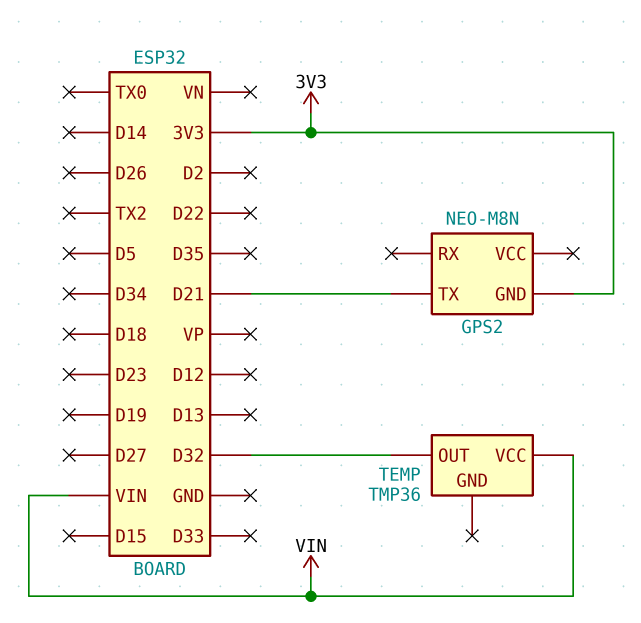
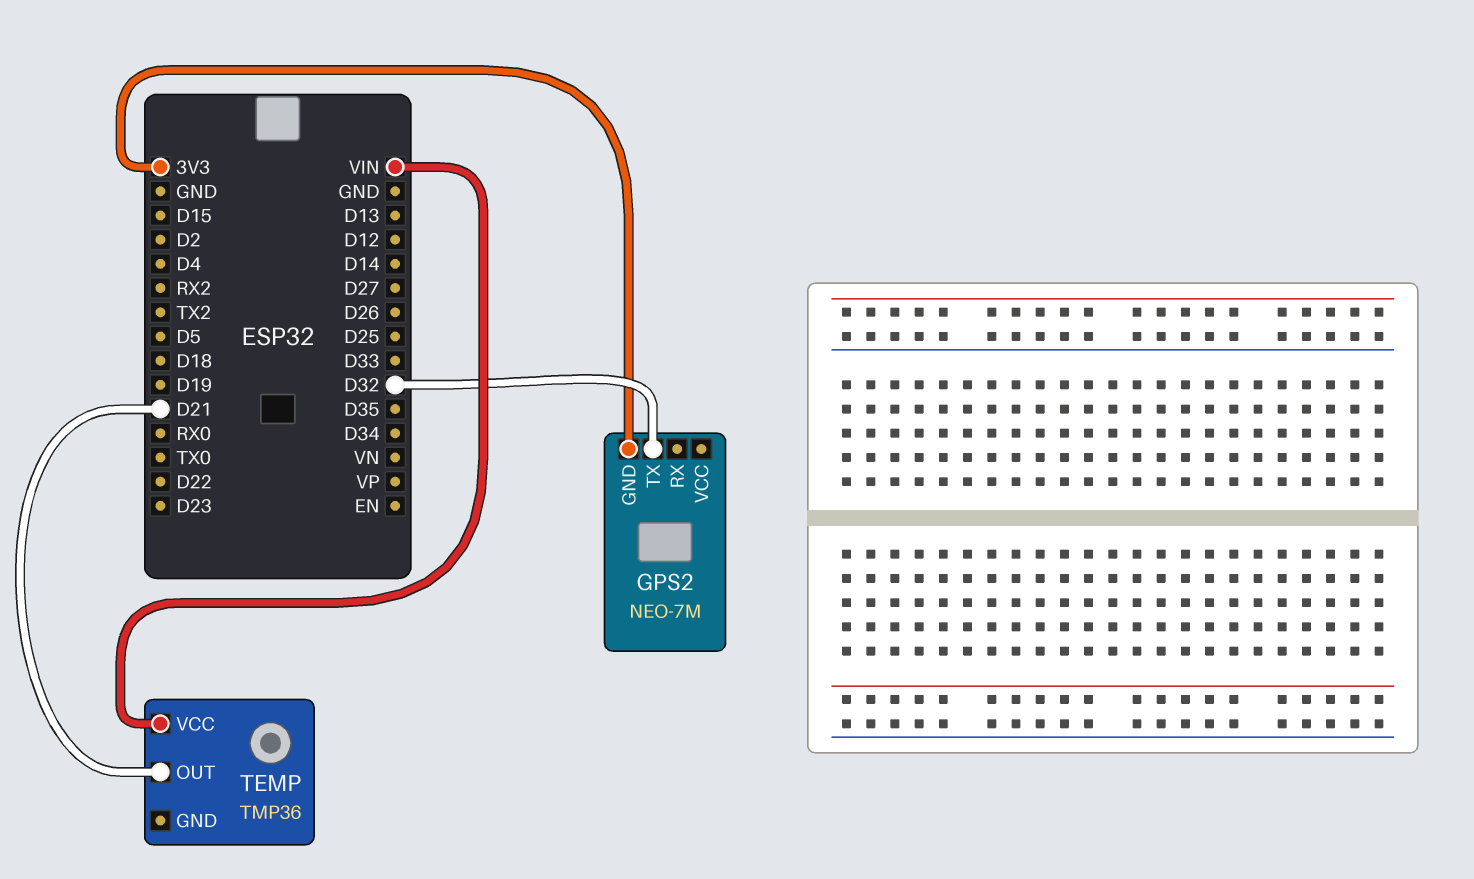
GPS2: NEO-M8N -> NEO-7M
GPS2 pin TX: D21 -> D32
TEMP pin OUT: D32 -> D21

